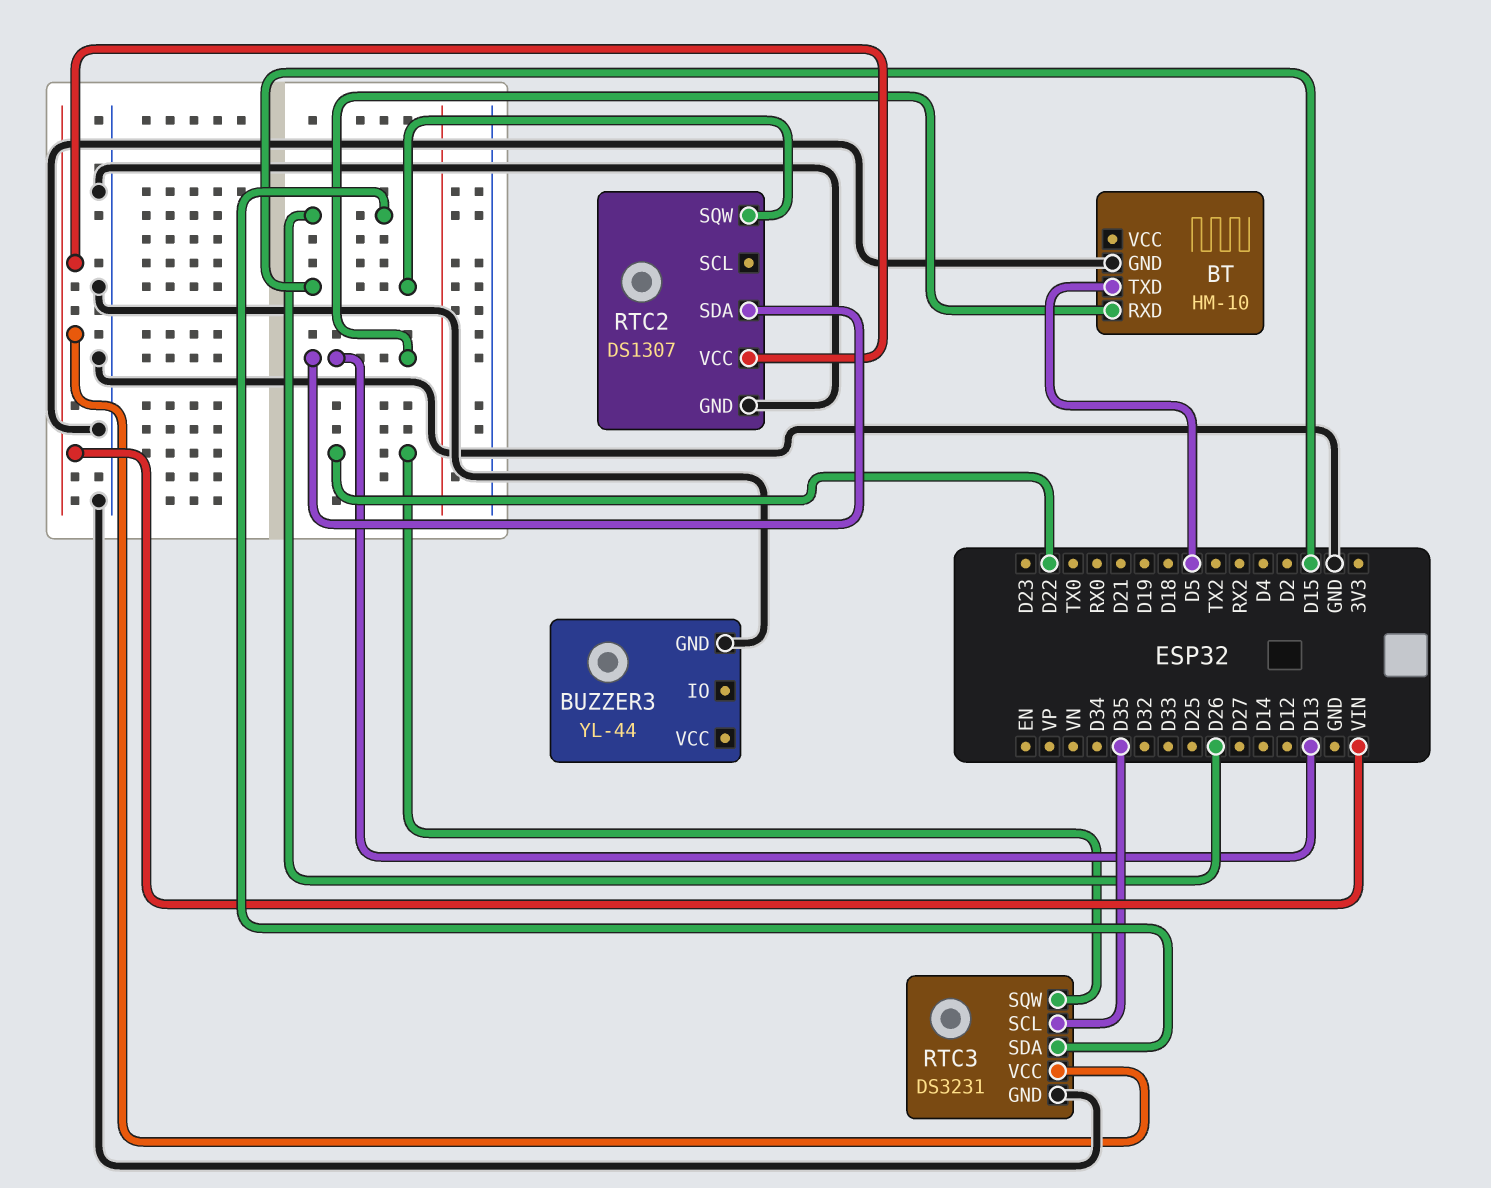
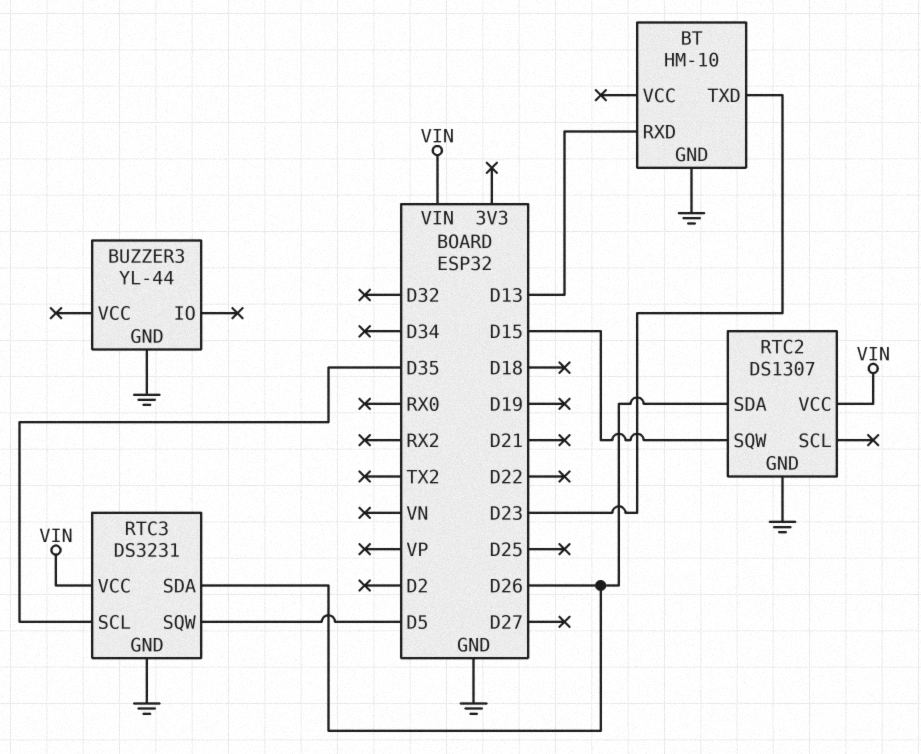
BT pin TXD: D5 -> D23
RTC2 pin SDA: D13 -> D26
RTC3 pin SQW: D22 -> D5

